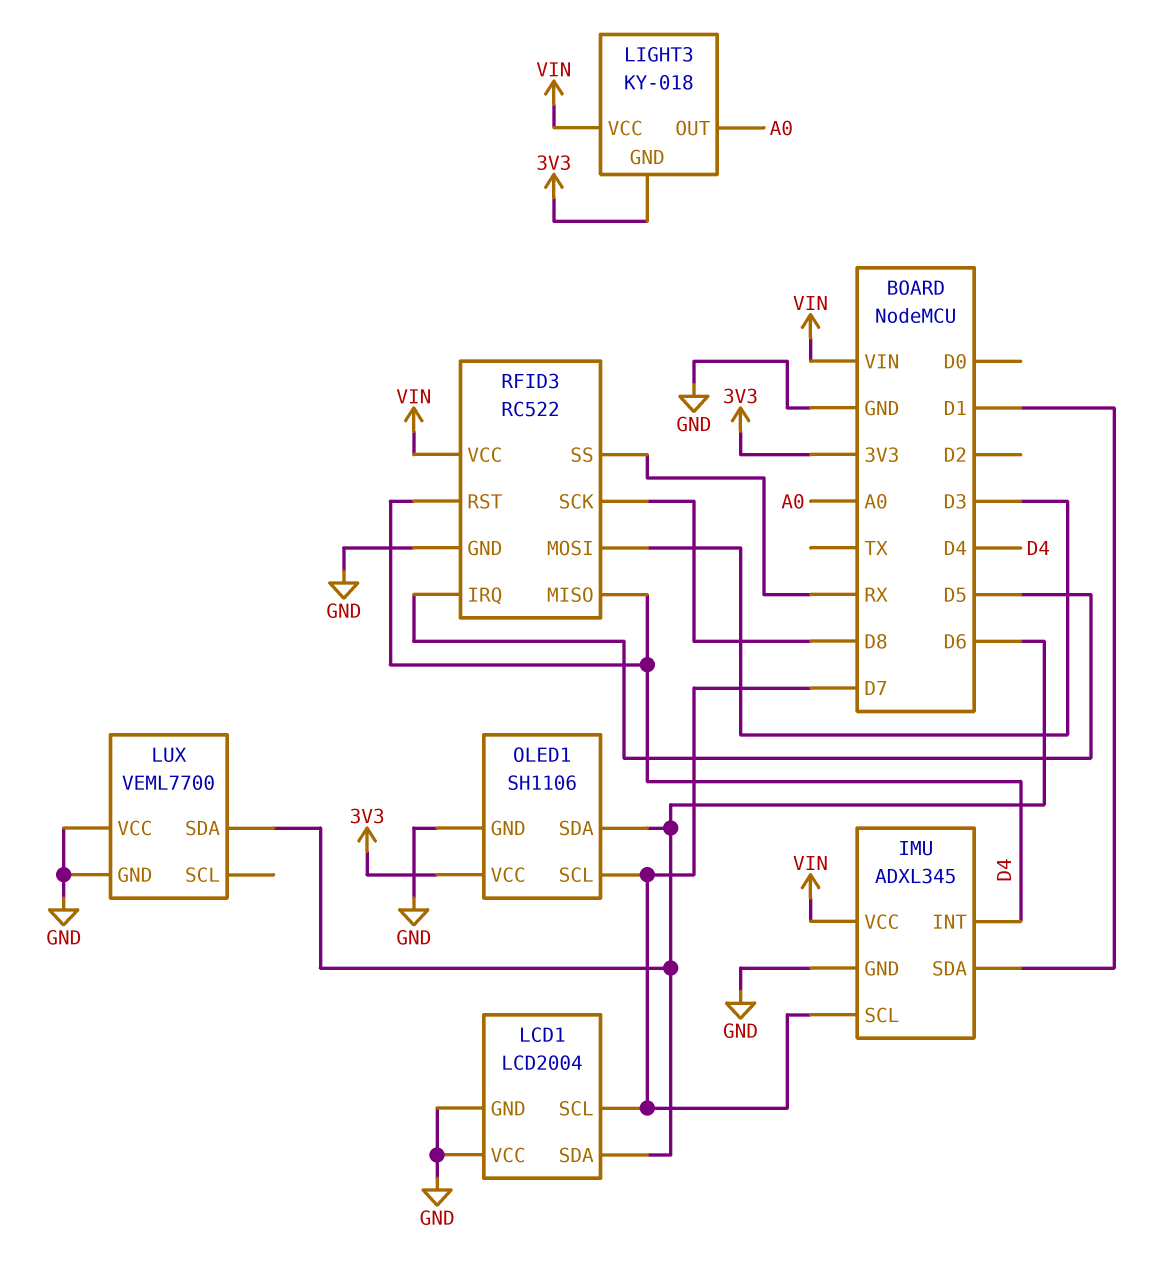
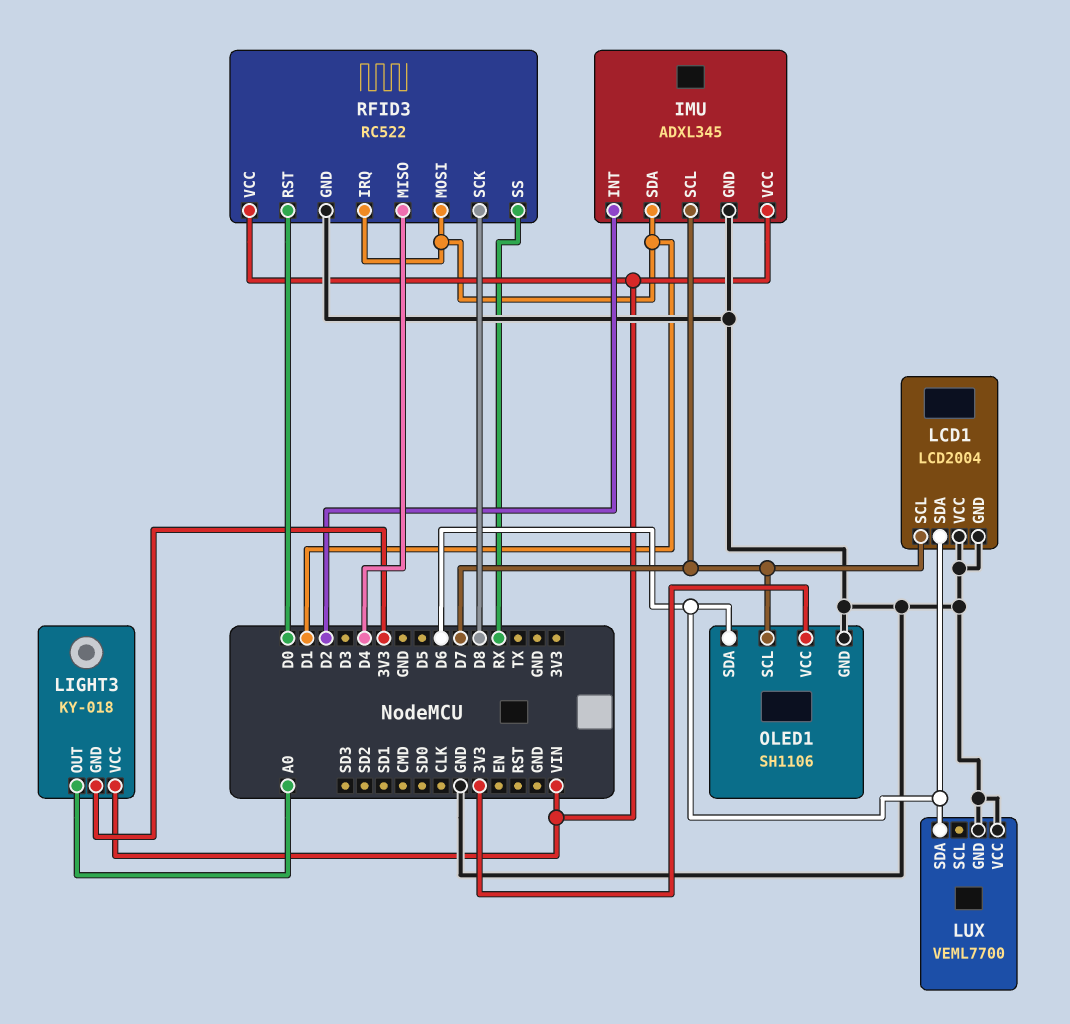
IMU pin INT: D4 -> D2
RFID3 pin IRQ: D5 -> D1
RFID3 pin MOSI: D3 -> D1
RFID3 pin RST: D4 -> D0

